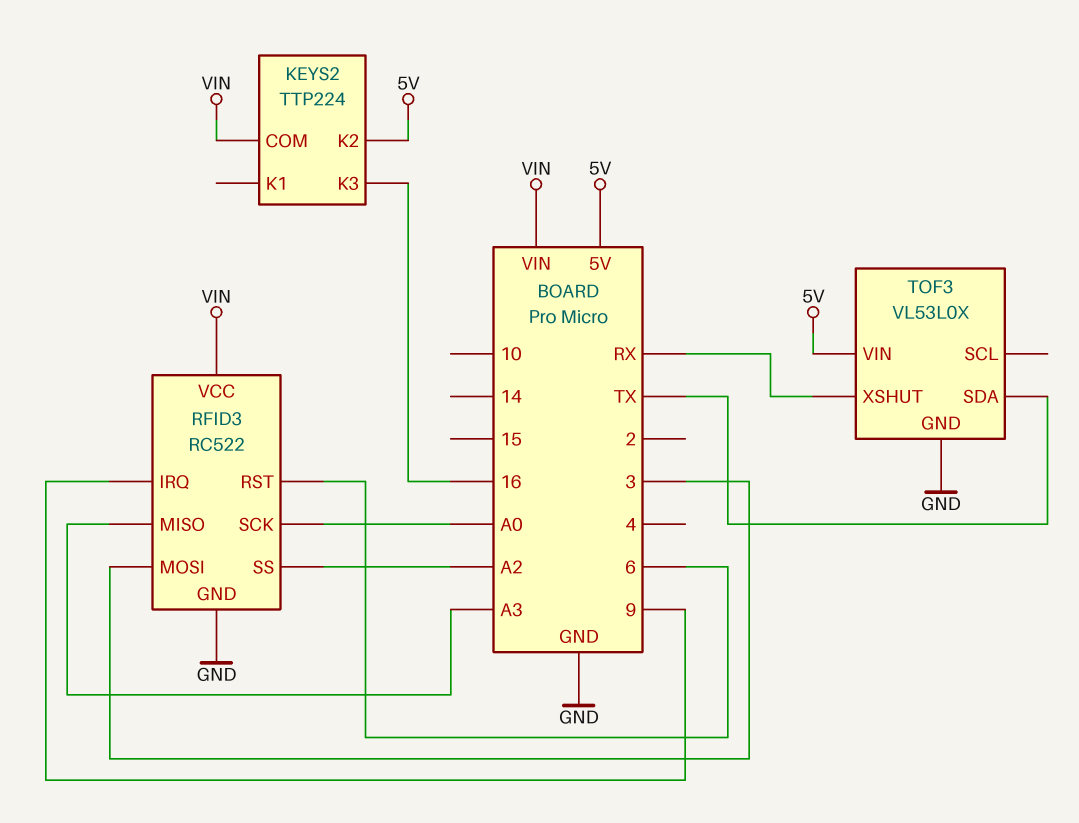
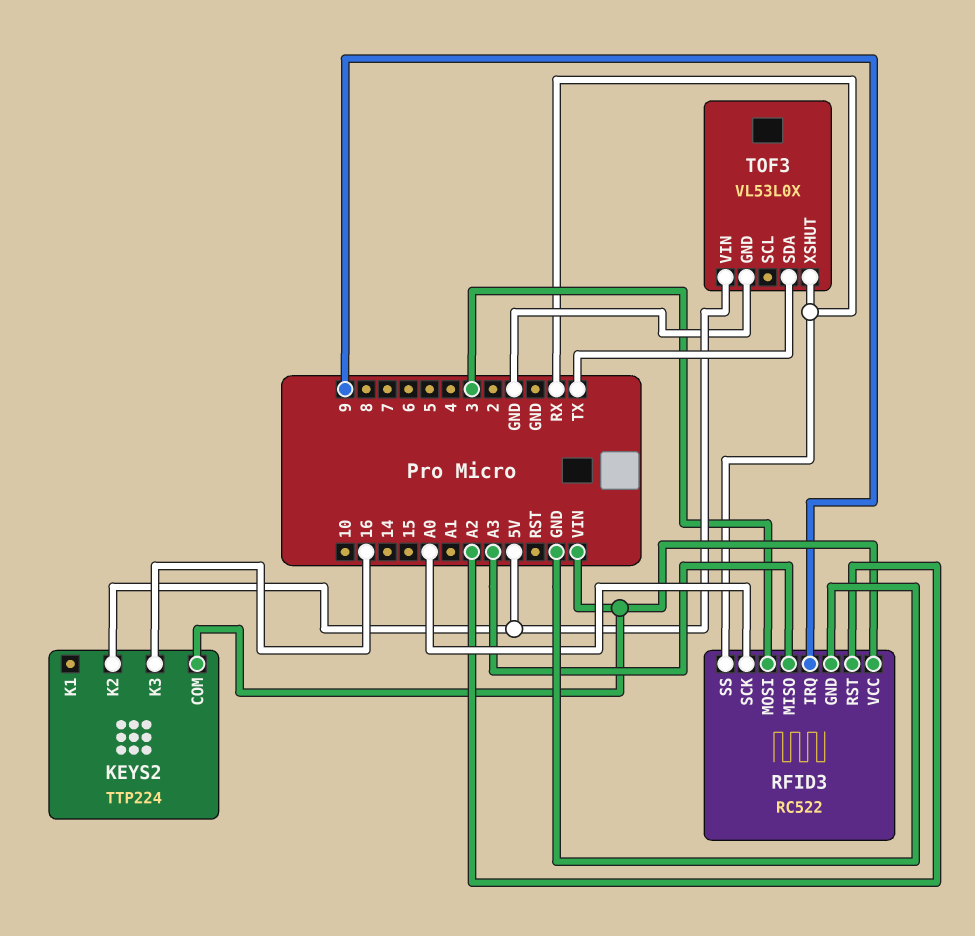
RFID3 pin RST: 6 -> A2
RFID3 pin SS: A2 -> RX

